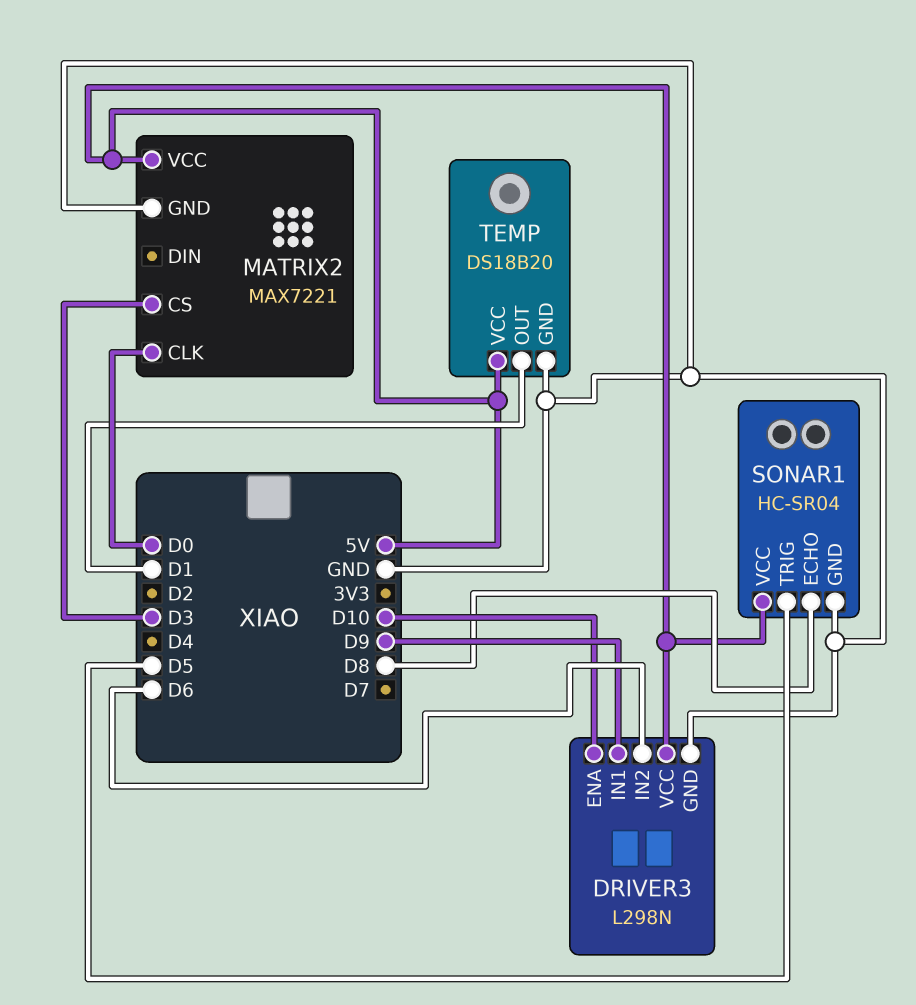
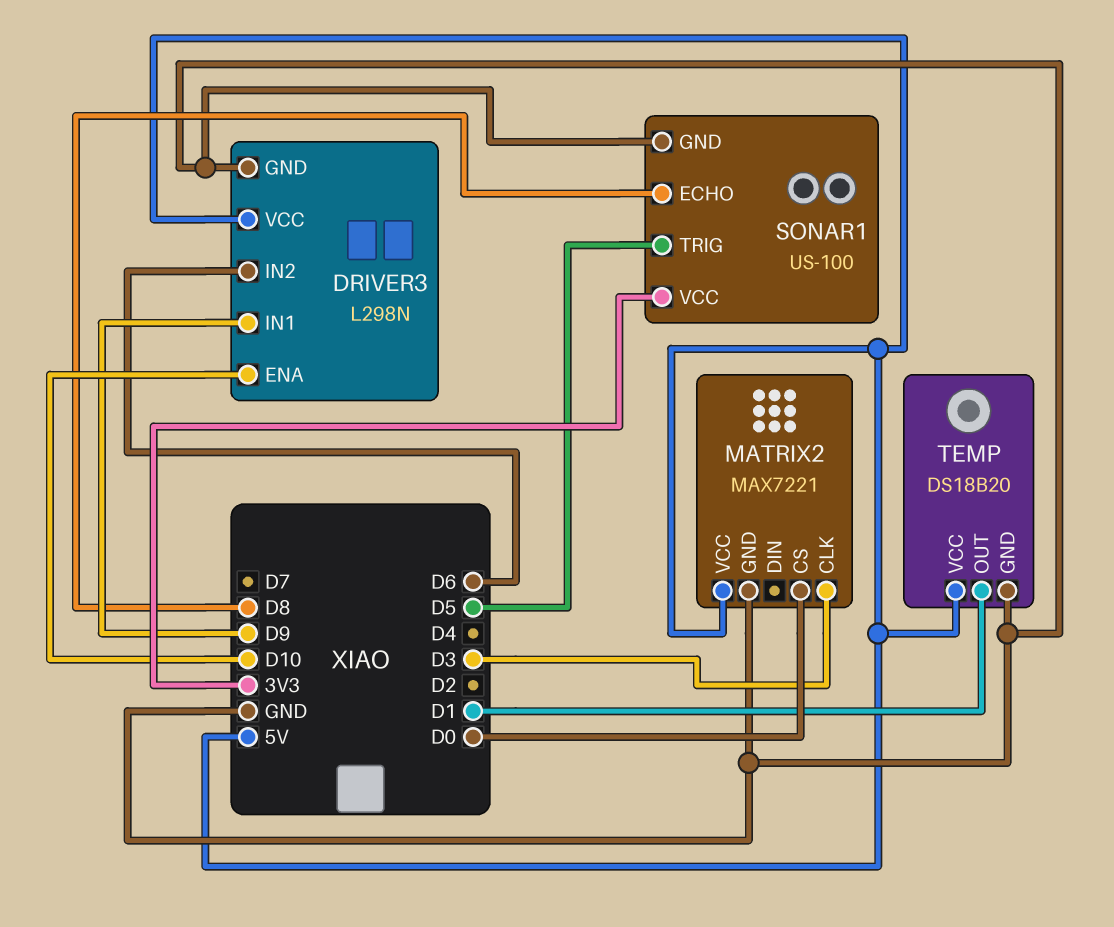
MATRIX2 pin CLK: D0 -> D3
MATRIX2 pin CS: D3 -> D0
SONAR1: HC-SR04 -> US-100
SONAR1 pin VCC: 5V -> 3V3

